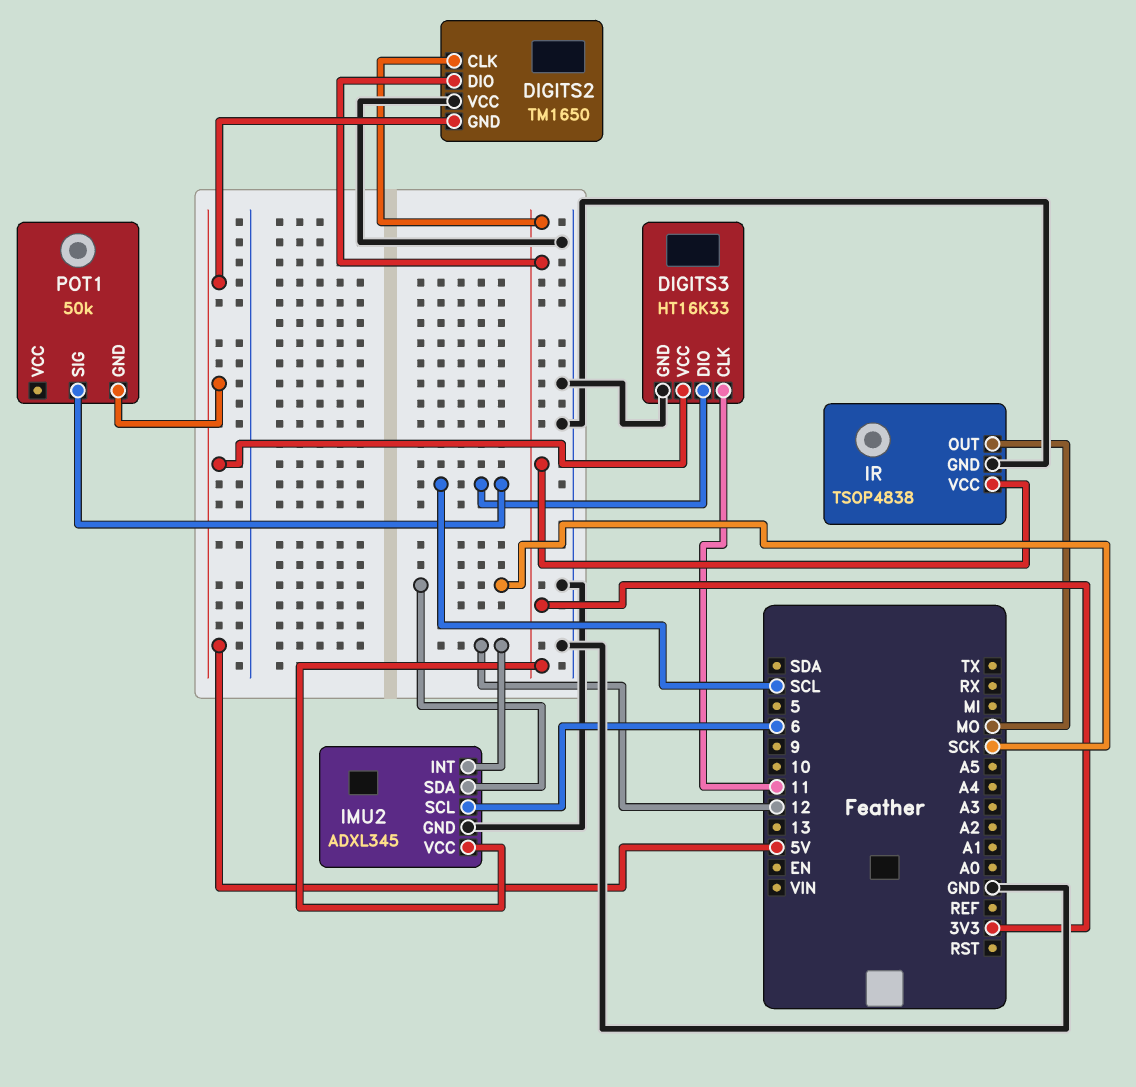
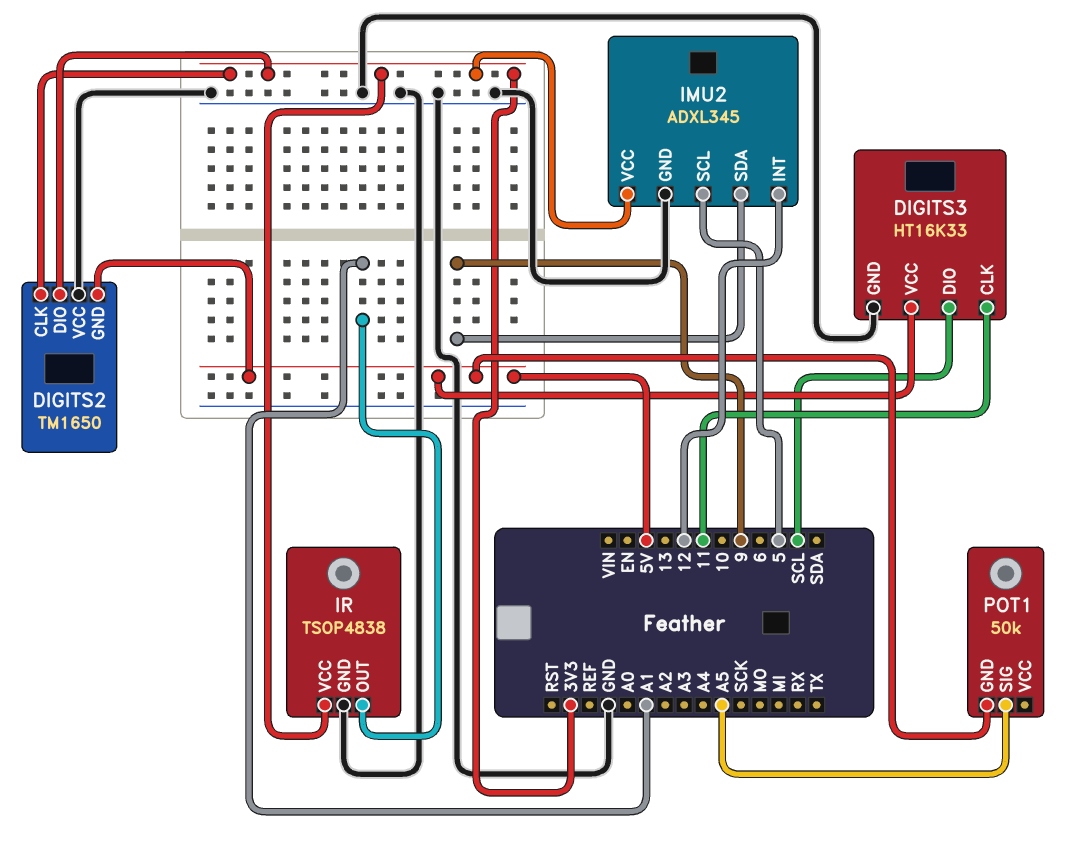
IMU2 pin SCL: 6 -> 5
IMU2 pin SDA: SCK -> 9
IR pin OUT: MO -> A1
POT1 pin SIG: SCL -> A5

